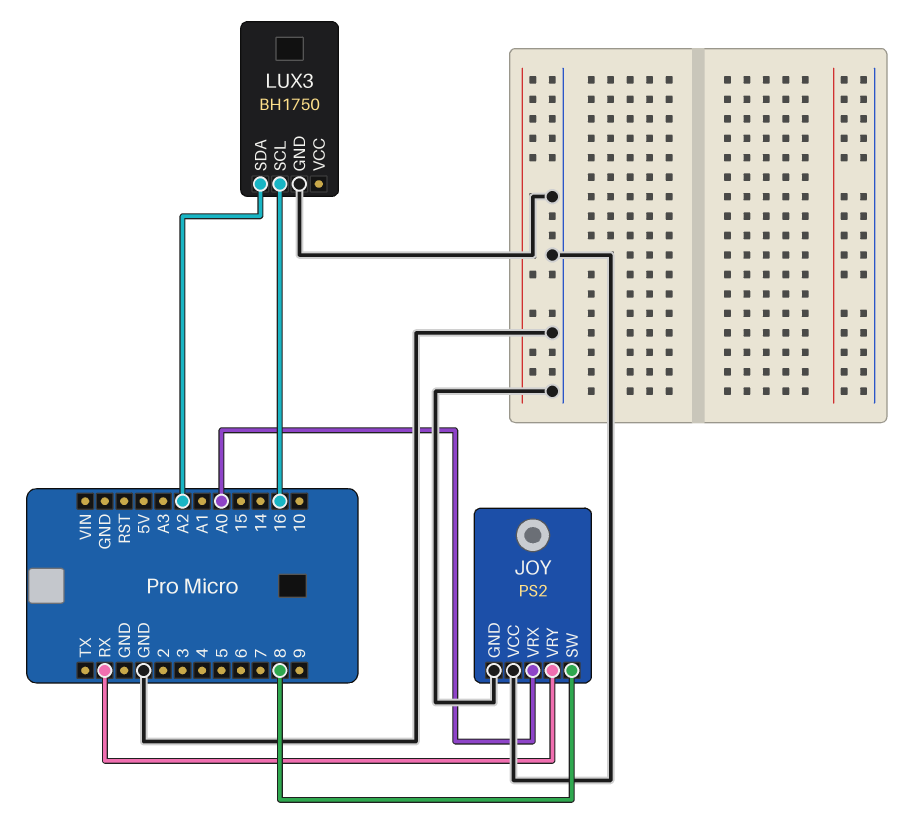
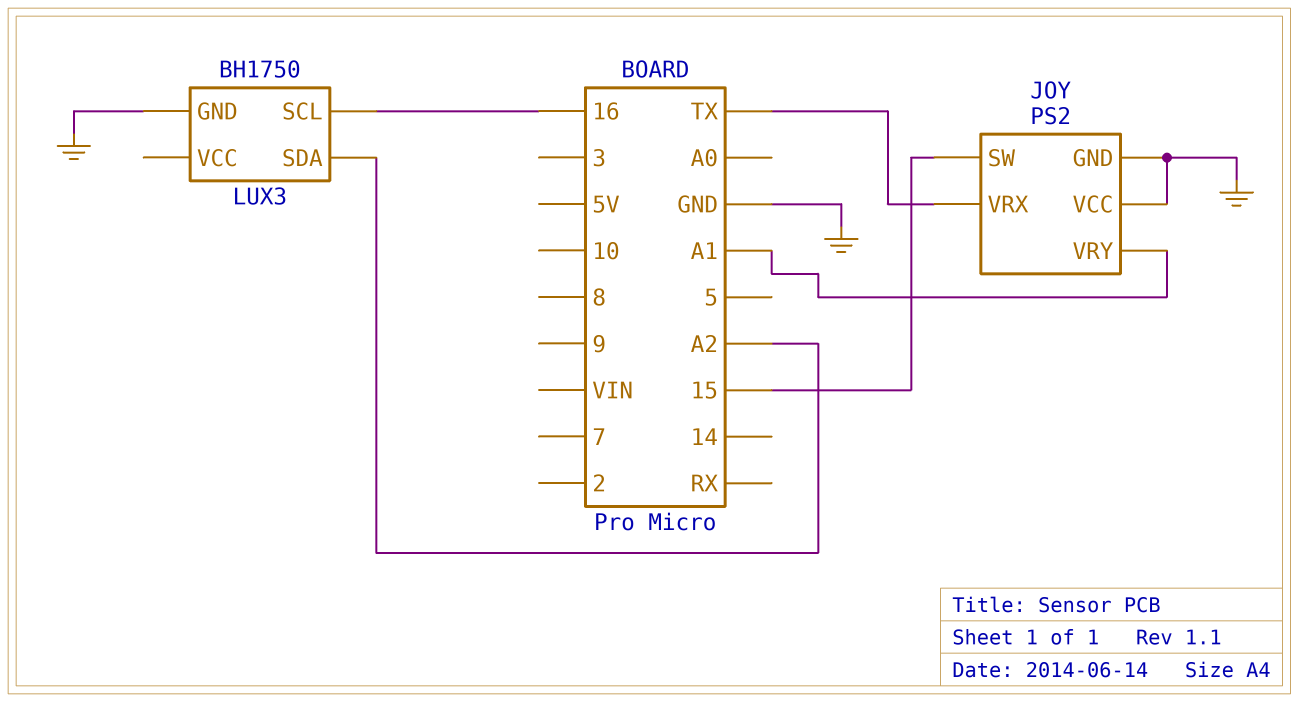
JOY pin SW: 8 -> 15
JOY pin VRX: A0 -> TX
JOY pin VRY: RX -> A1

